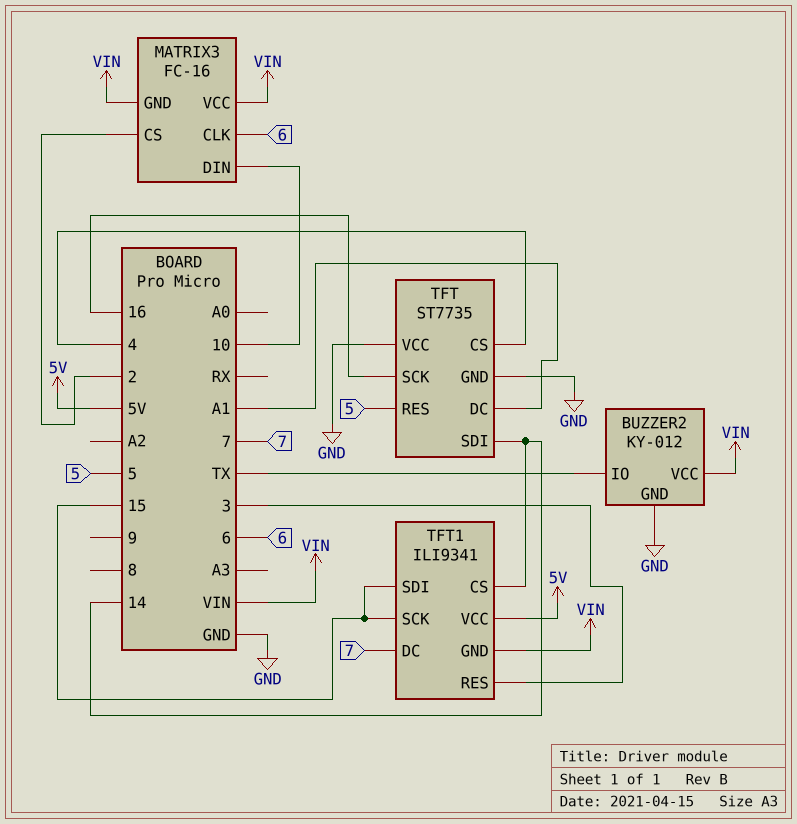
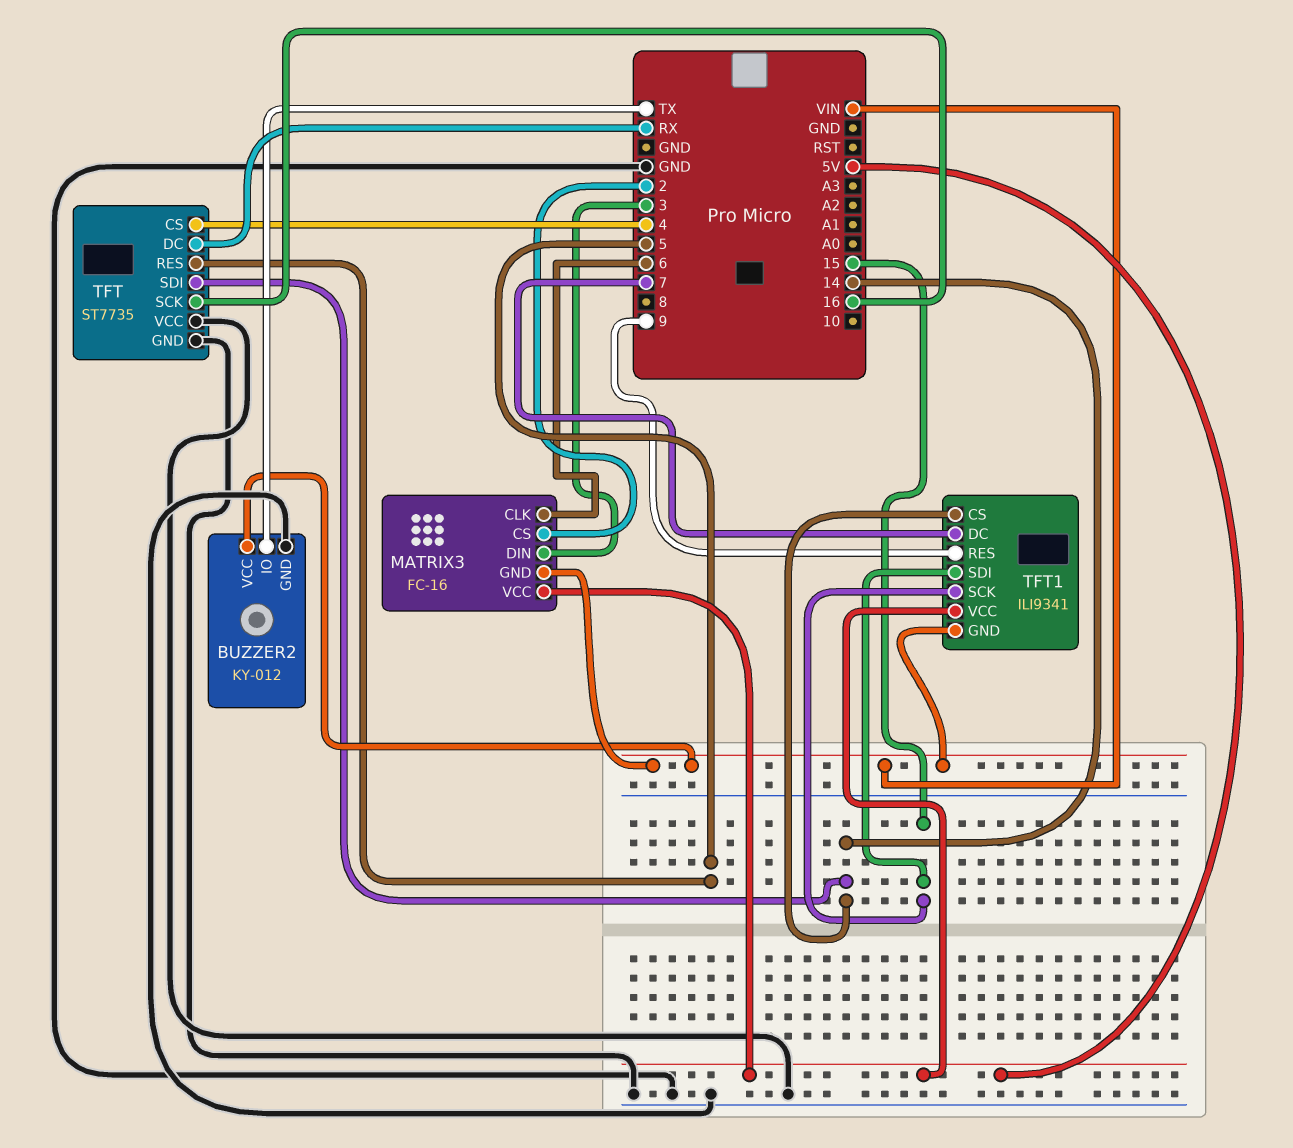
MATRIX3 pin DIN: 10 -> 3
MATRIX3 pin VCC: VIN -> 5V
TFT pin DC: A1 -> RX
TFT1 pin RES: 3 -> 9

